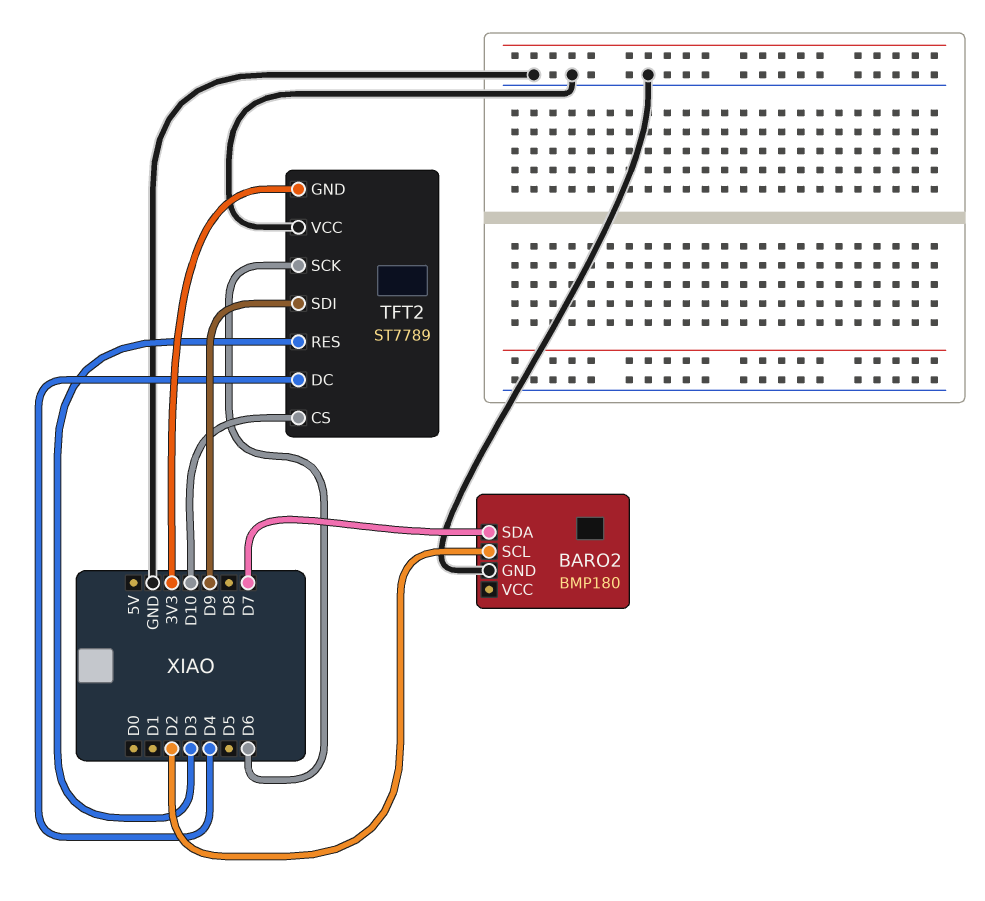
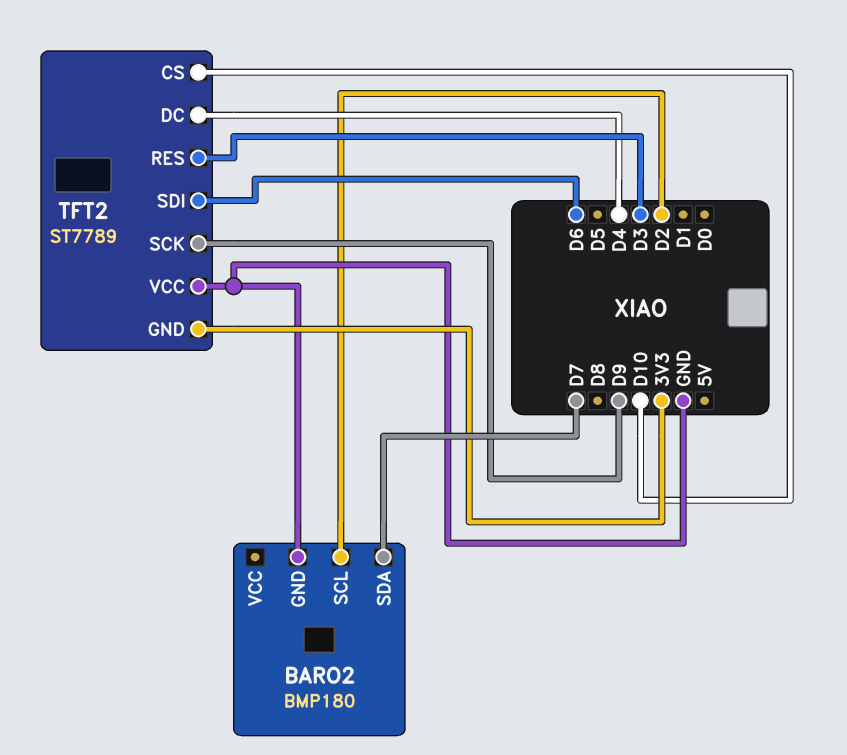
TFT2 pin SCK: D6 -> D9
TFT2 pin SDI: D9 -> D6

